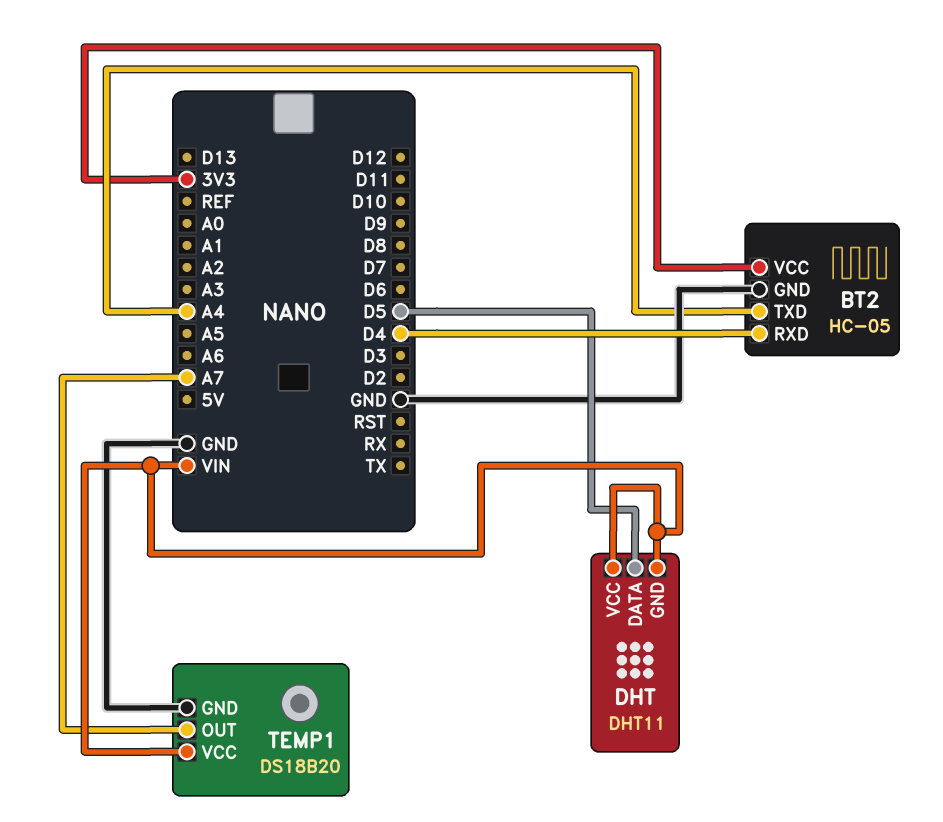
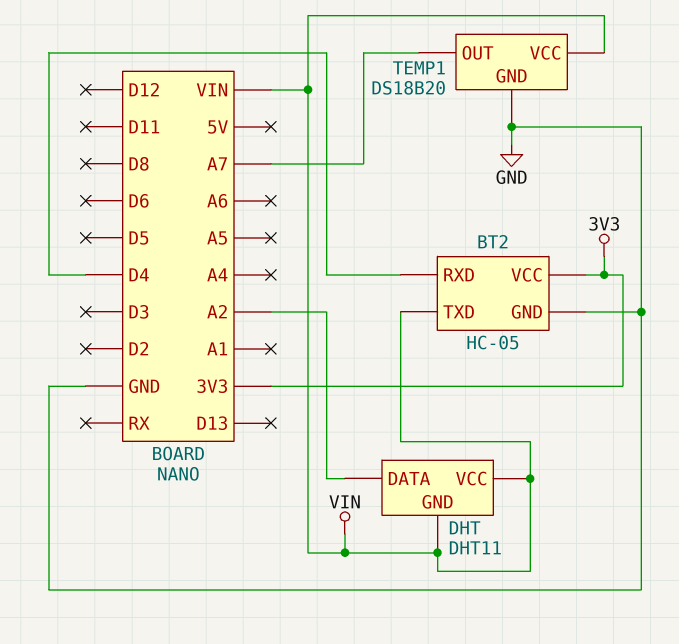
BT2 pin TXD: A4 -> VIN
DHT pin DATA: D5 -> A2

